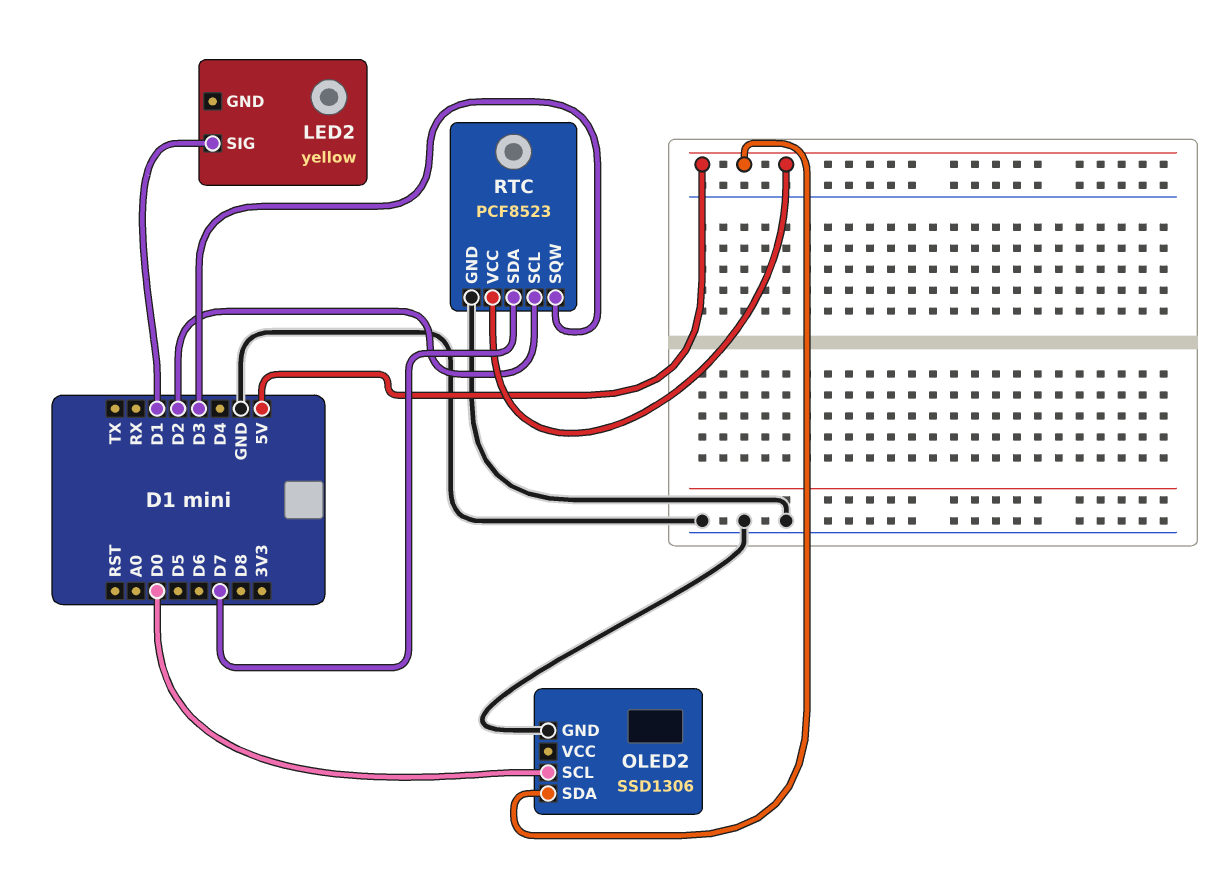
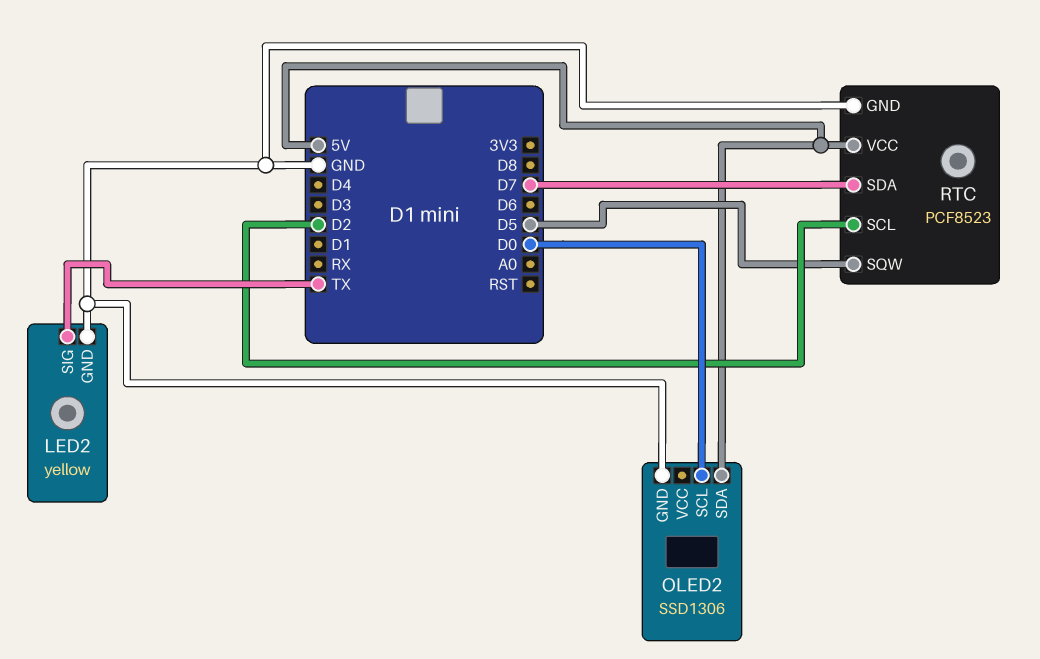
LED2 pin GND: none -> GND
LED2 pin SIG: D1 -> TX
RTC pin SQW: D3 -> D5

